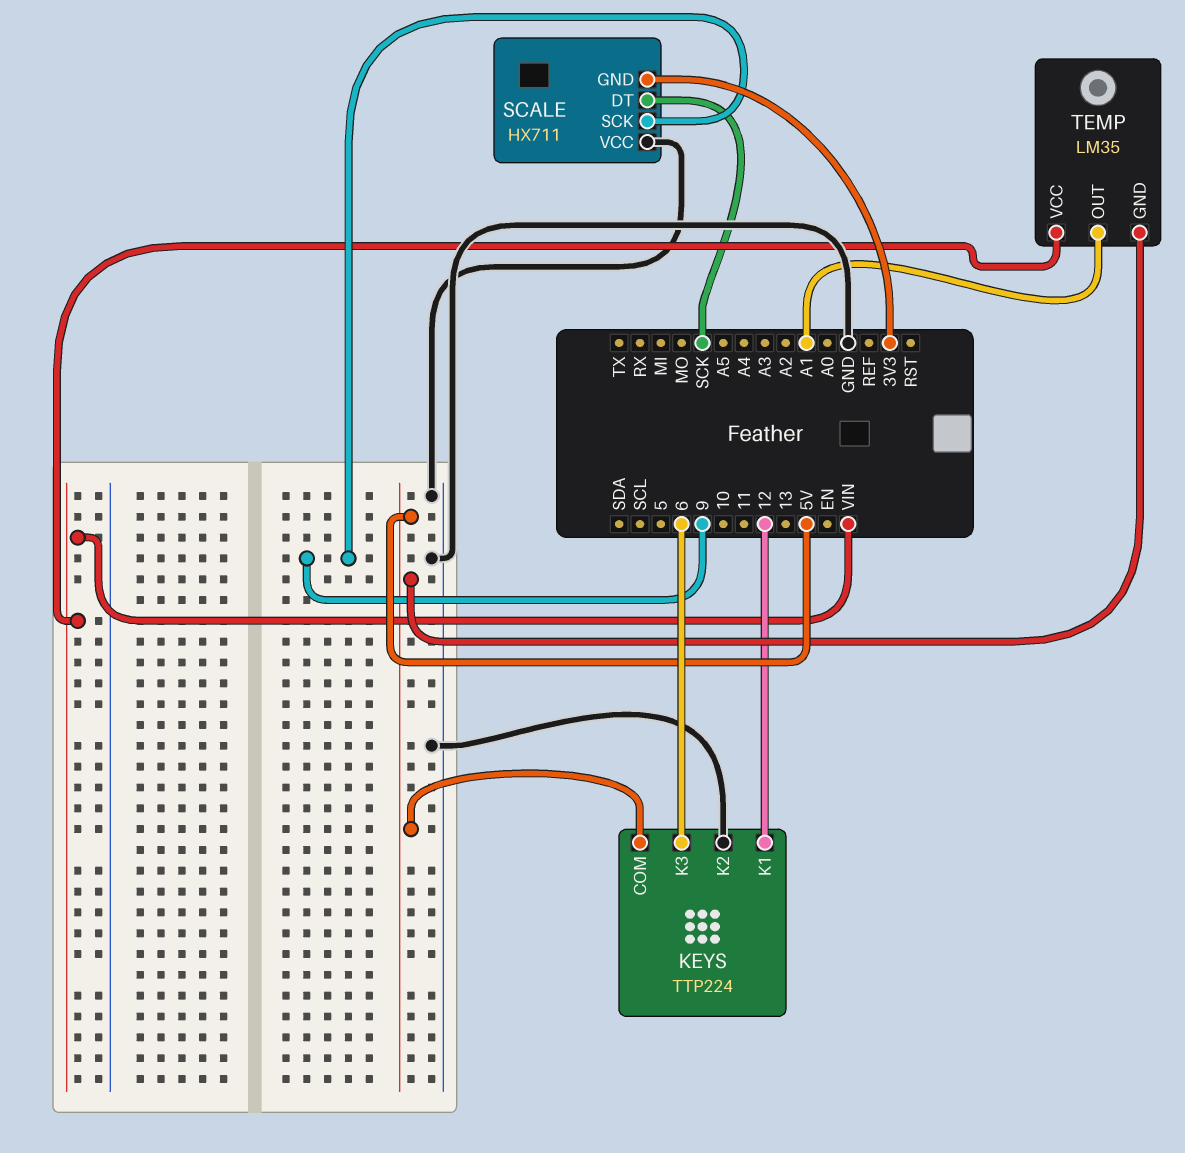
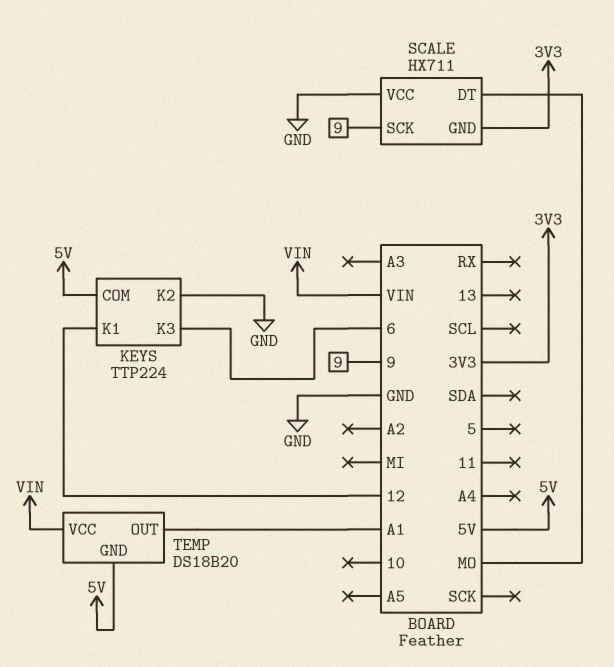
SCALE pin DT: SCK -> MO
TEMP: LM35 -> DS18B20

